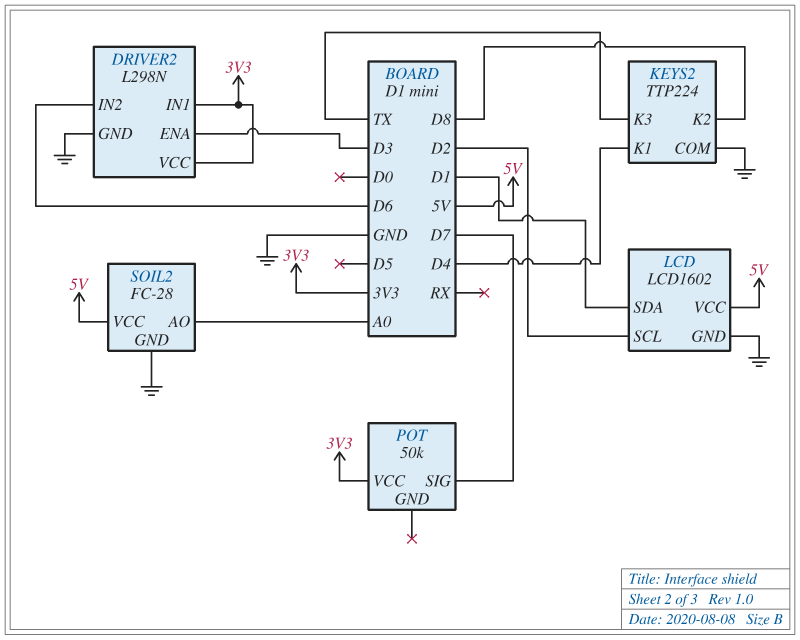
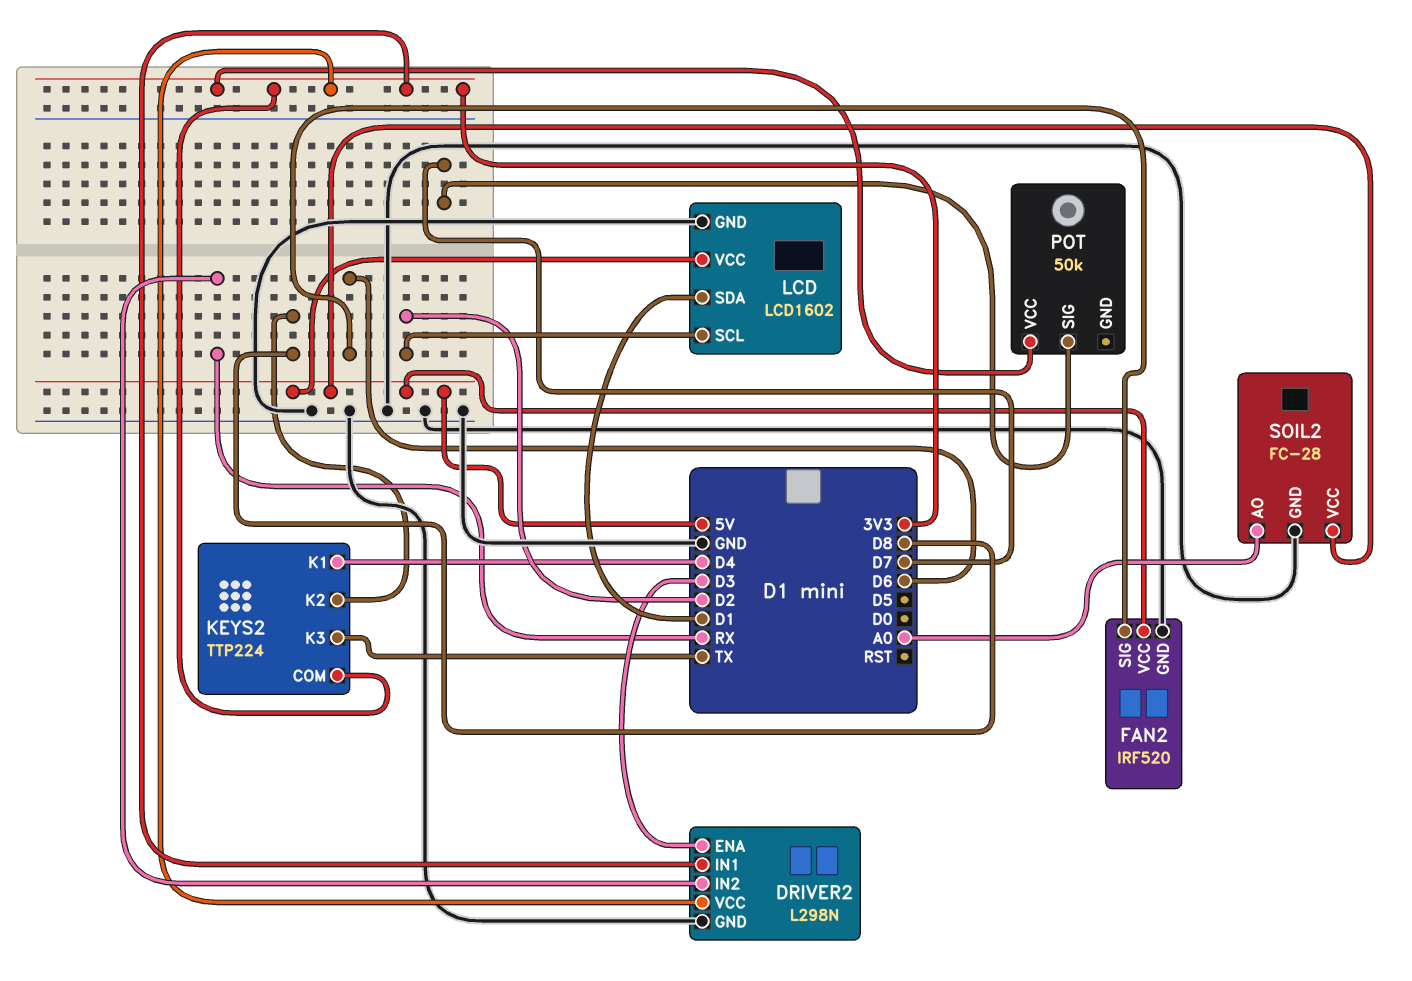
DRIVER2 pin IN2: D6 -> RX
FAN2: none -> IRF520
FAN2 pin GND: none -> GND
FAN2 pin SIG: none -> D6
FAN2 pin VCC: none -> 5V
KEYS2 pin COM: GND -> 3V3

